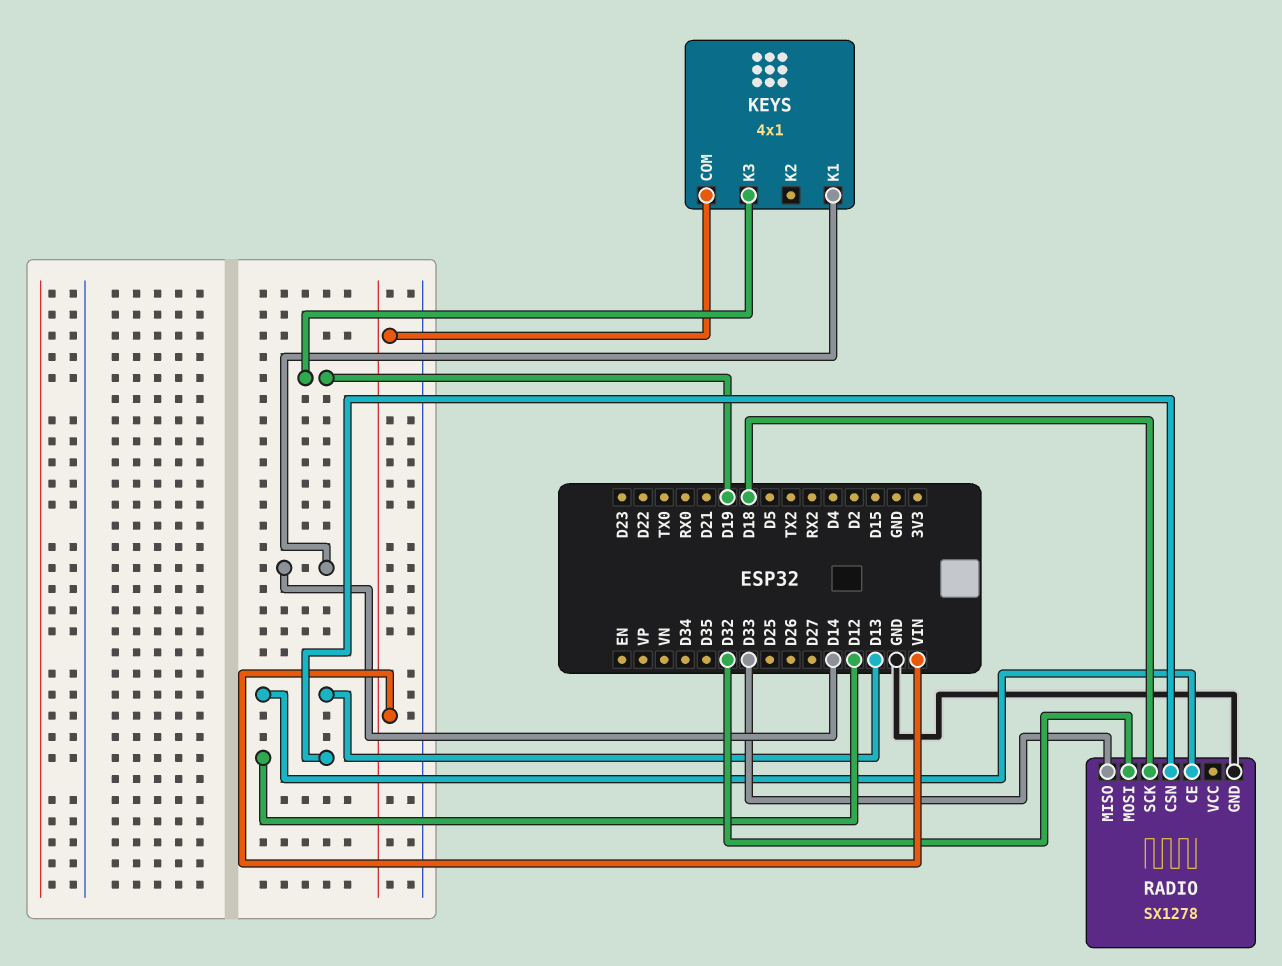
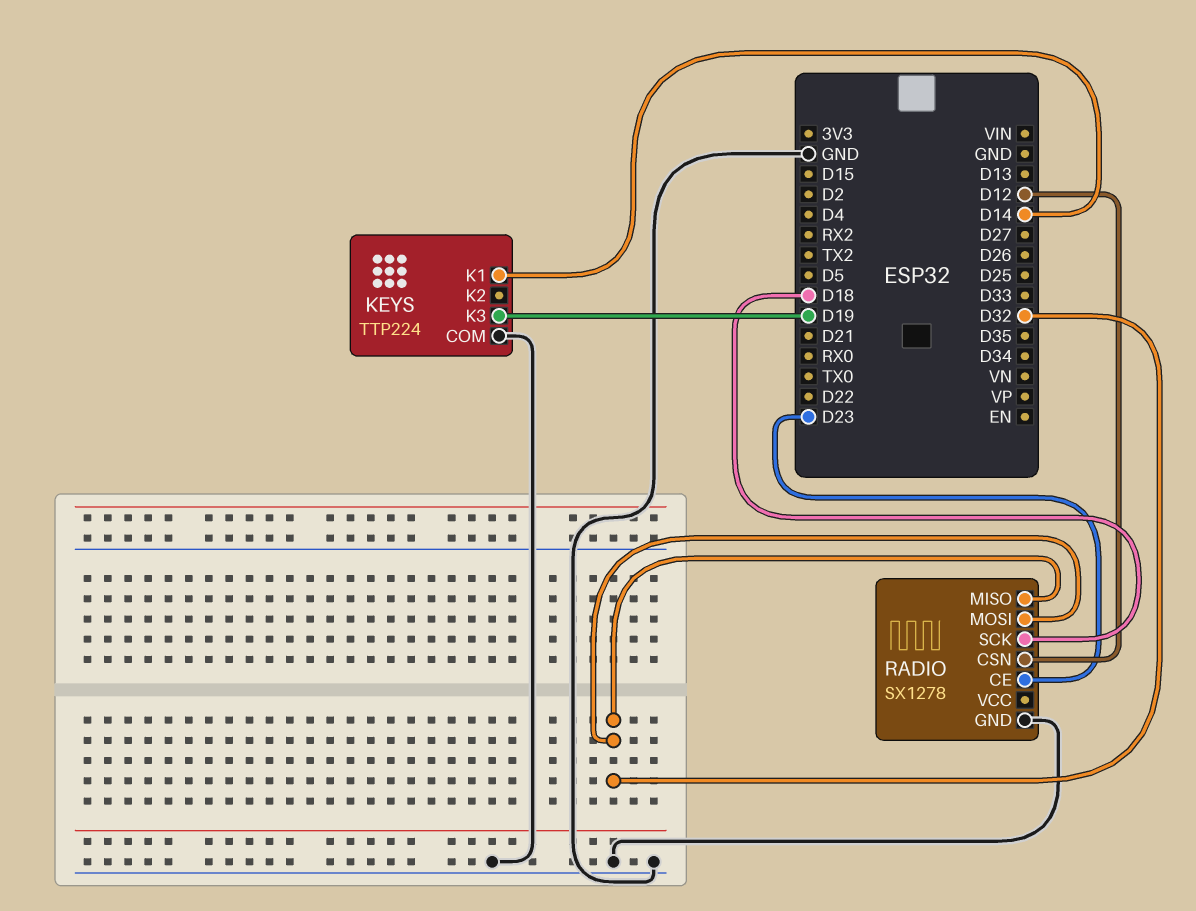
KEYS: 4x1 -> TTP224
KEYS pin COM: VIN -> GND
RADIO pin CE: D13 -> D23
RADIO pin MISO: D33 -> D32

